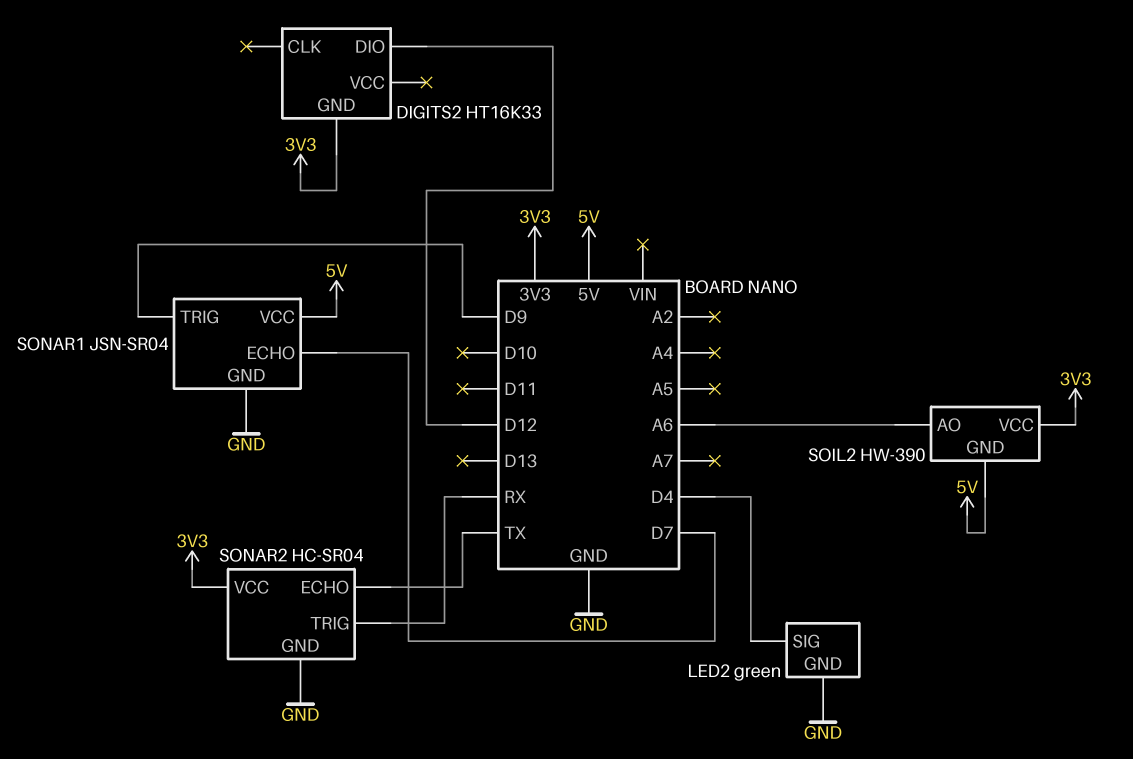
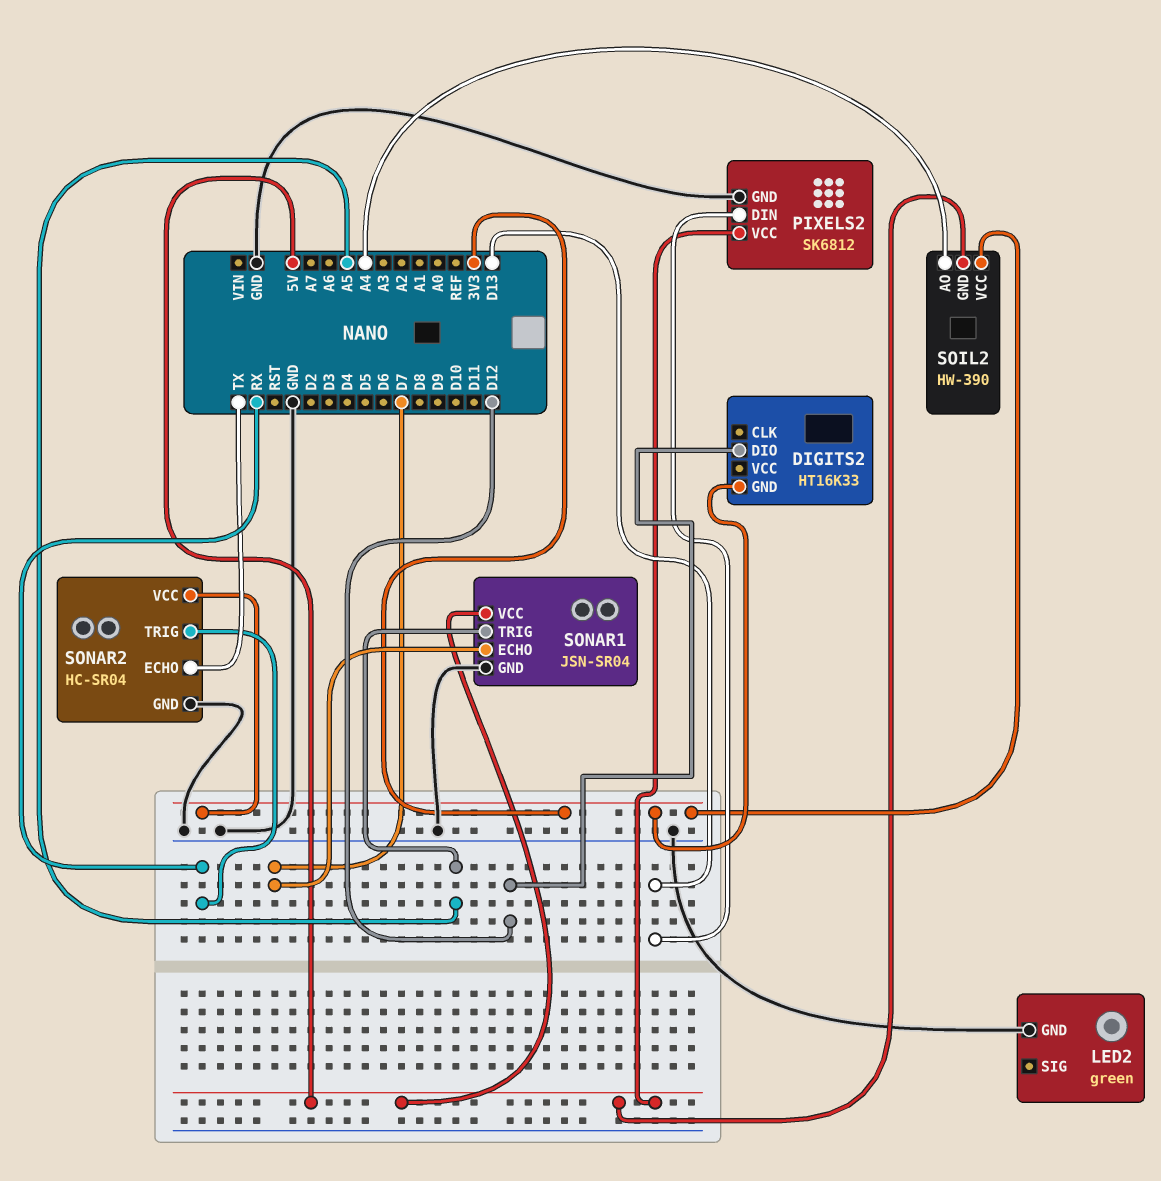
LED2 pin SIG: D4 -> none
PIXELS2: none -> SK6812
PIXELS2 pin DIN: none -> D13
PIXELS2 pin GND: none -> GND
PIXELS2 pin VCC: none -> 5V
SOIL2 pin AO: A6 -> A4
SONAR1 pin TRIG: D9 -> A5

